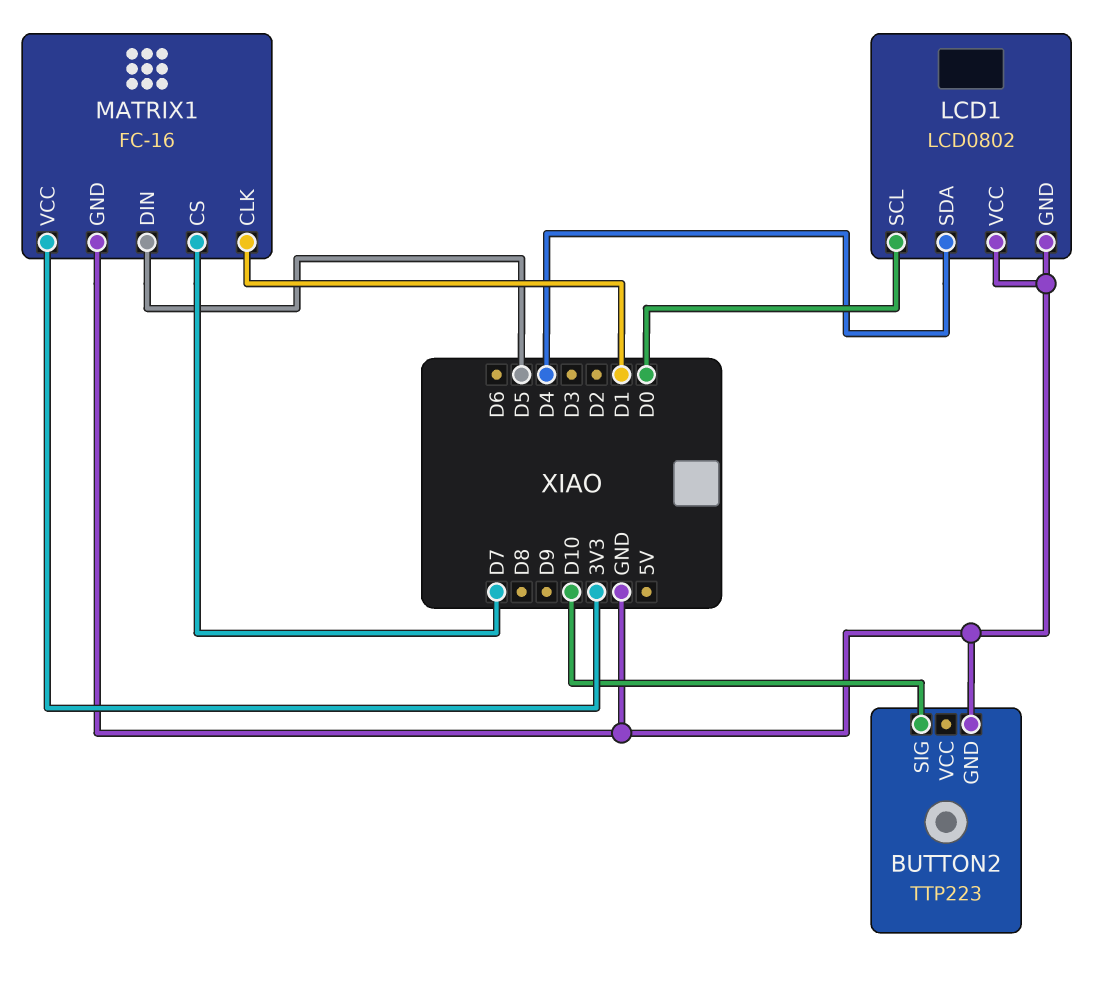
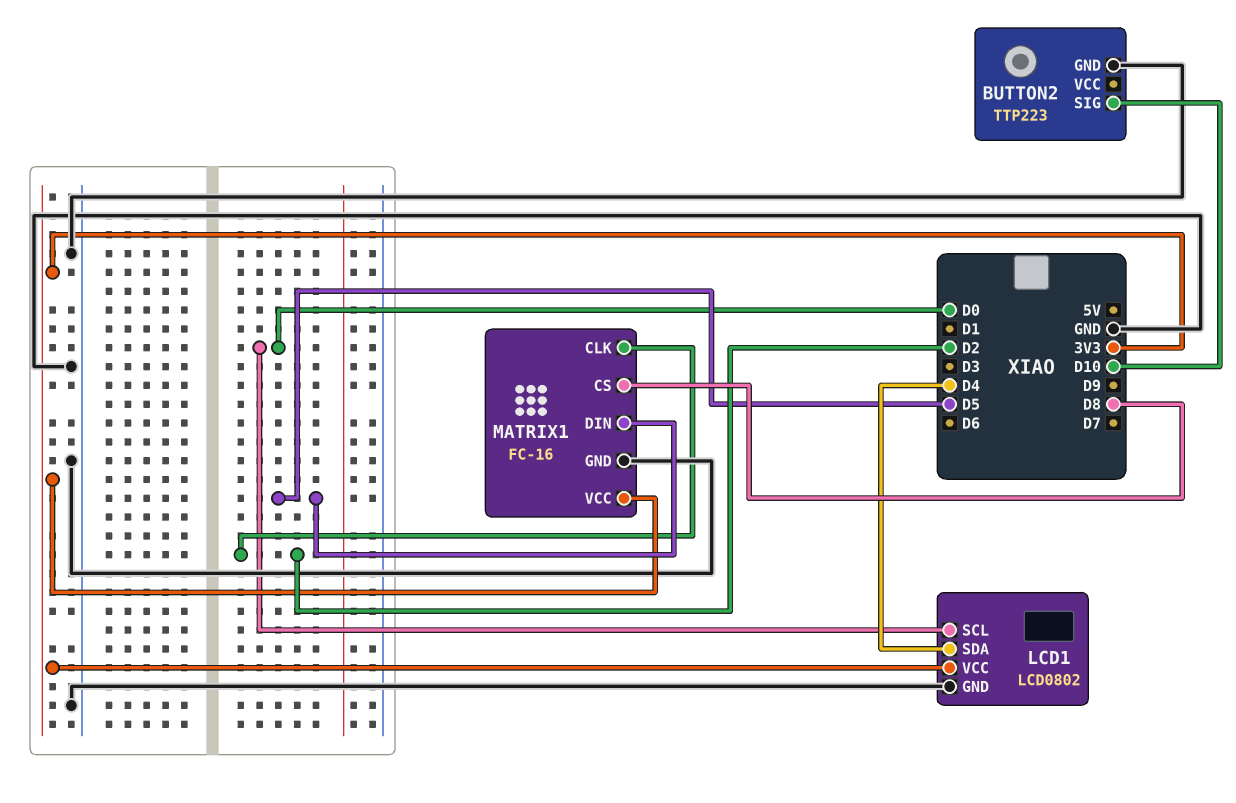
LCD1 pin VCC: GND -> 3V3
MATRIX1 pin CLK: D1 -> D2
MATRIX1 pin CS: D7 -> D8

